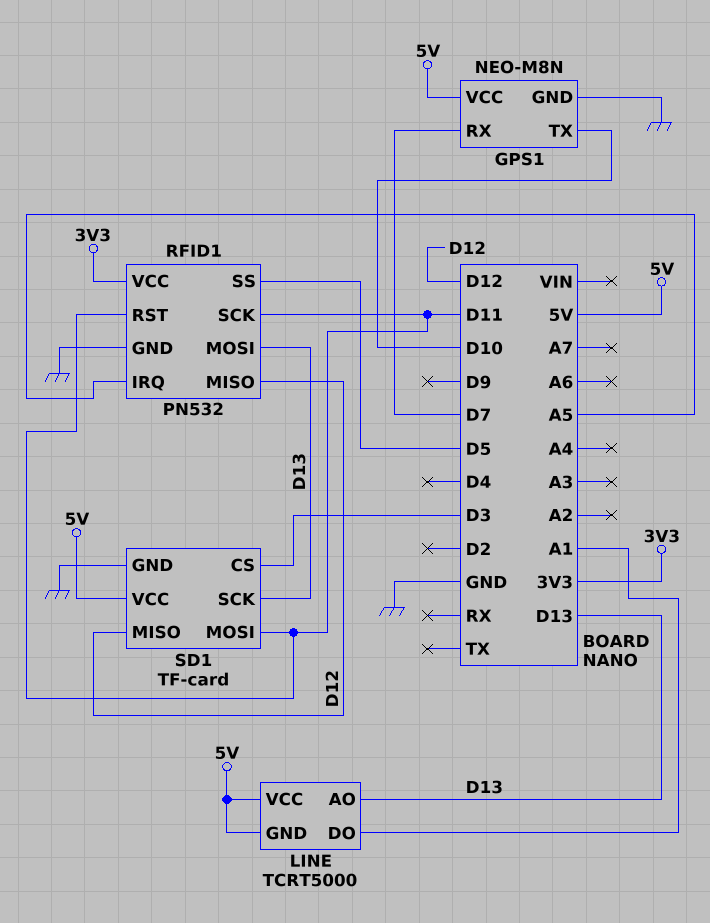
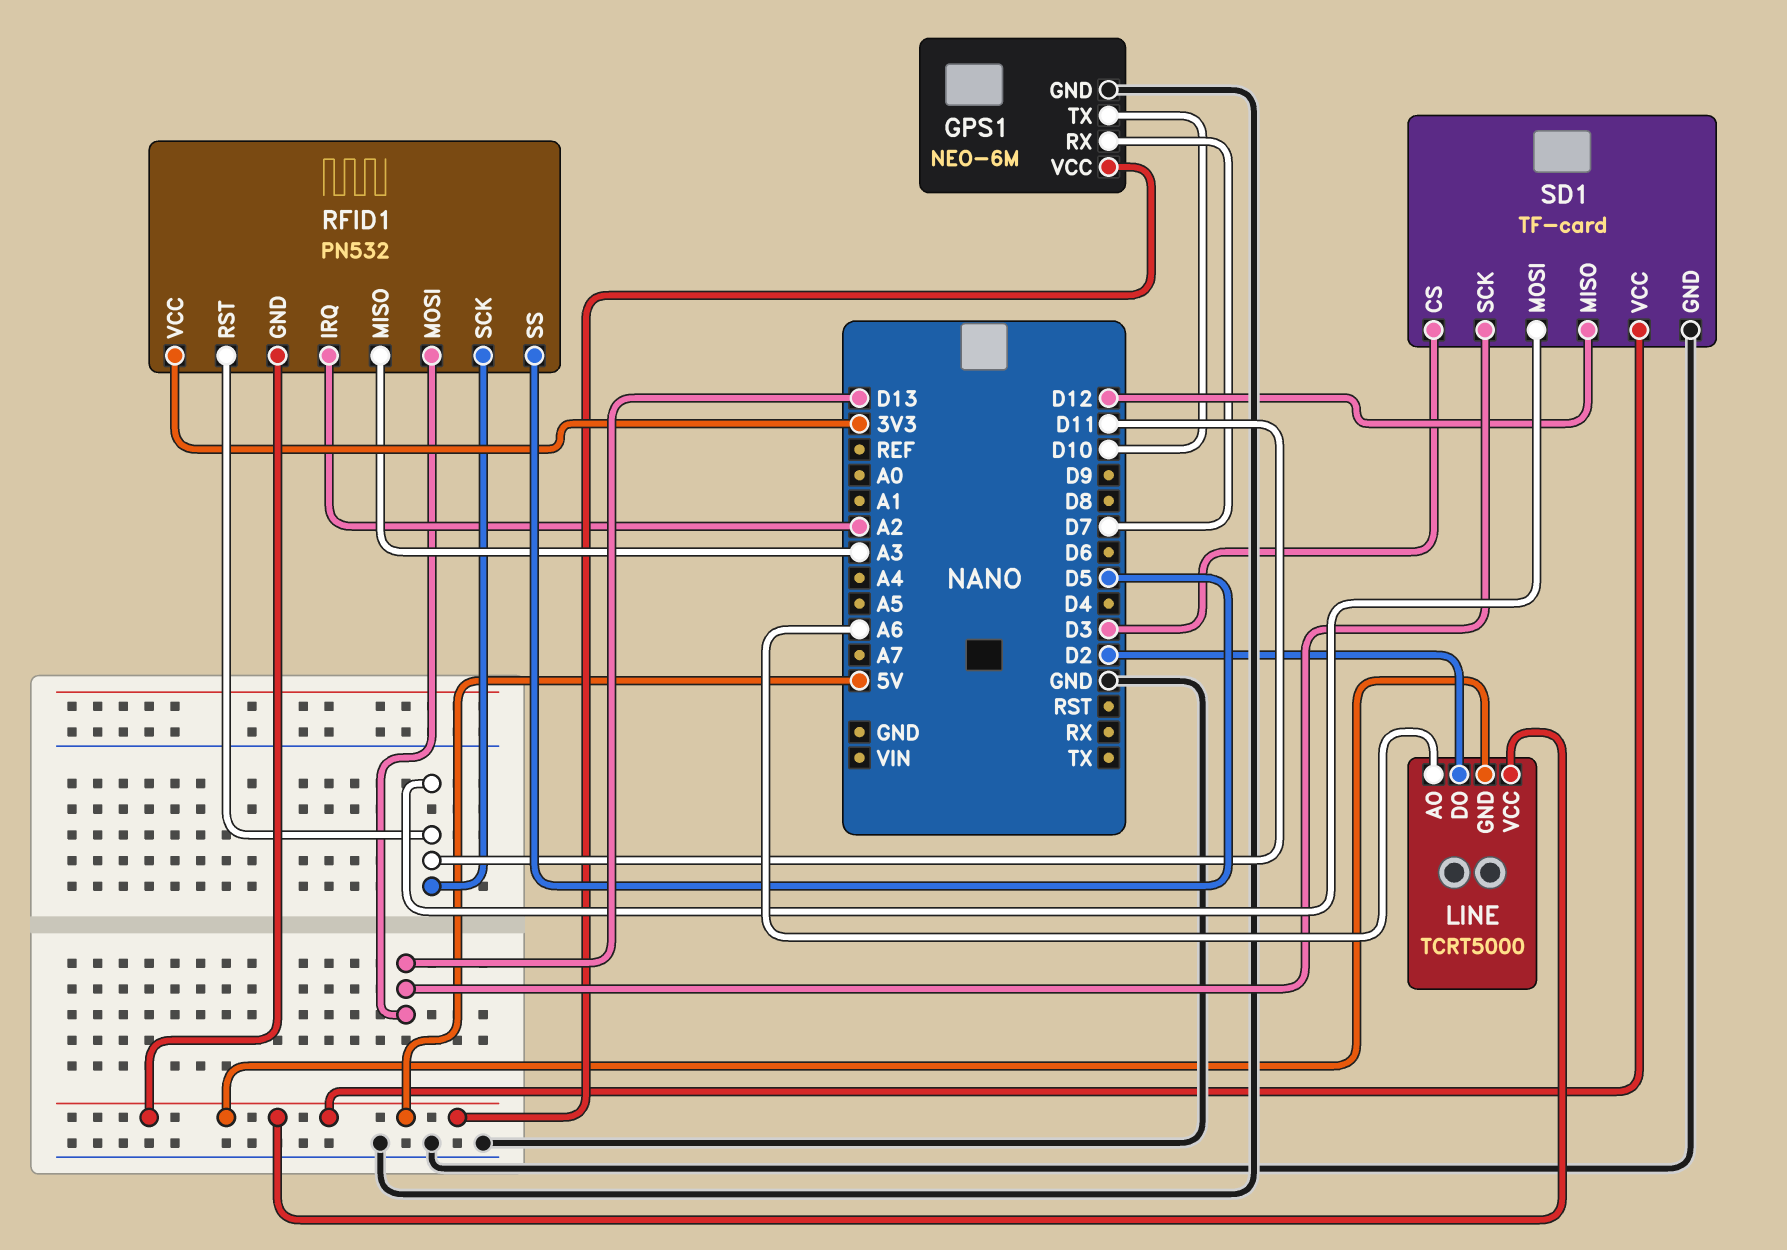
GPS1: NEO-M8N -> NEO-6M
LINE pin AO: D13 -> A6
LINE pin DO: A1 -> D2
RFID1 pin GND: GND -> 5V
RFID1 pin IRQ: A5 -> A2
RFID1 pin MISO: D12 -> A3

